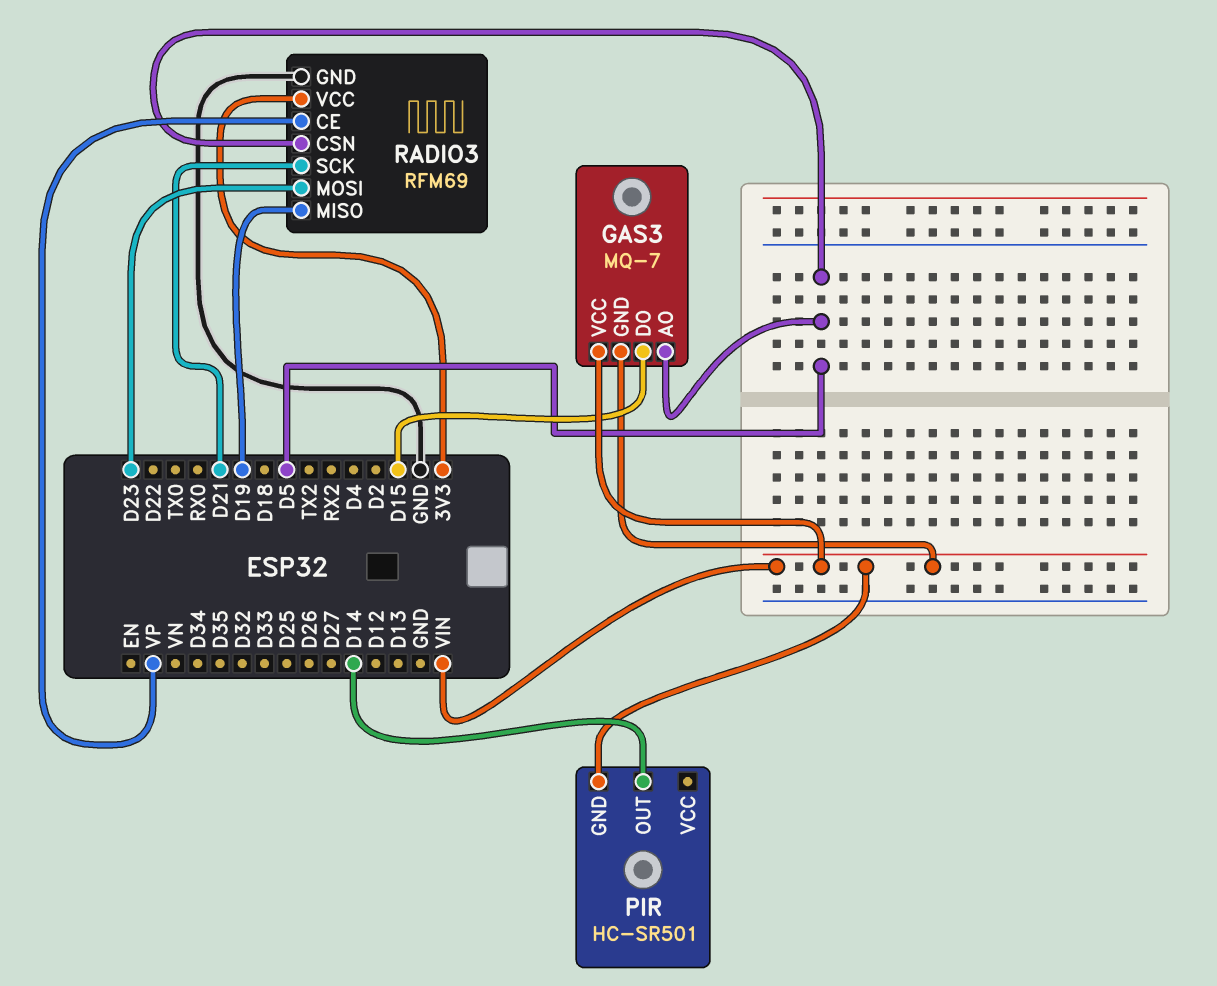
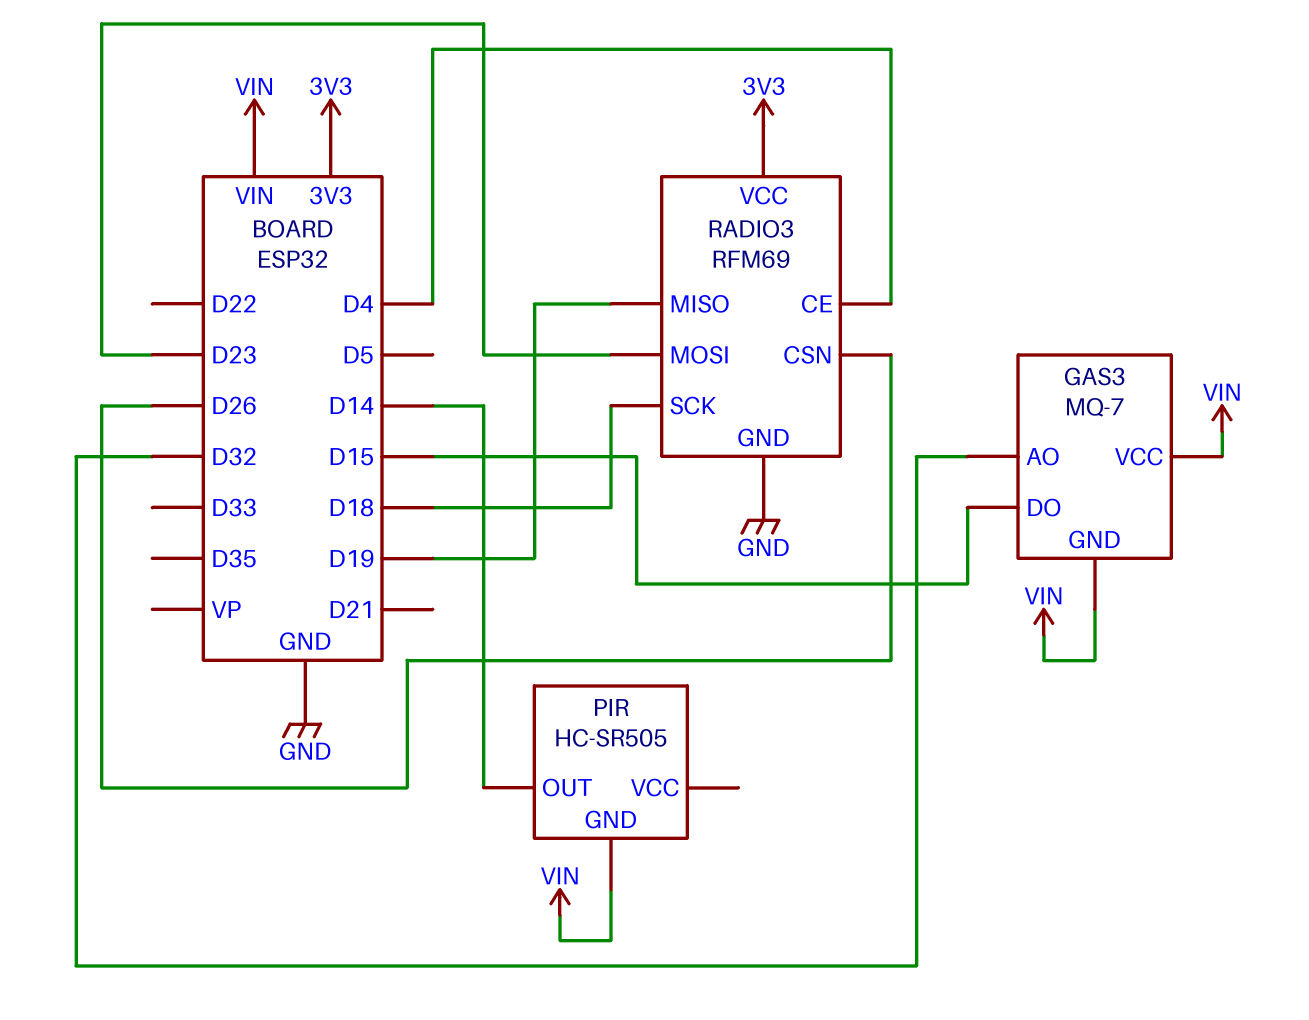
GAS3 pin AO: D5 -> D32
PIR: HC-SR501 -> HC-SR505
RADIO3 pin CE: VP -> D4
RADIO3 pin CSN: D5 -> D26
RADIO3 pin SCK: D21 -> D18

